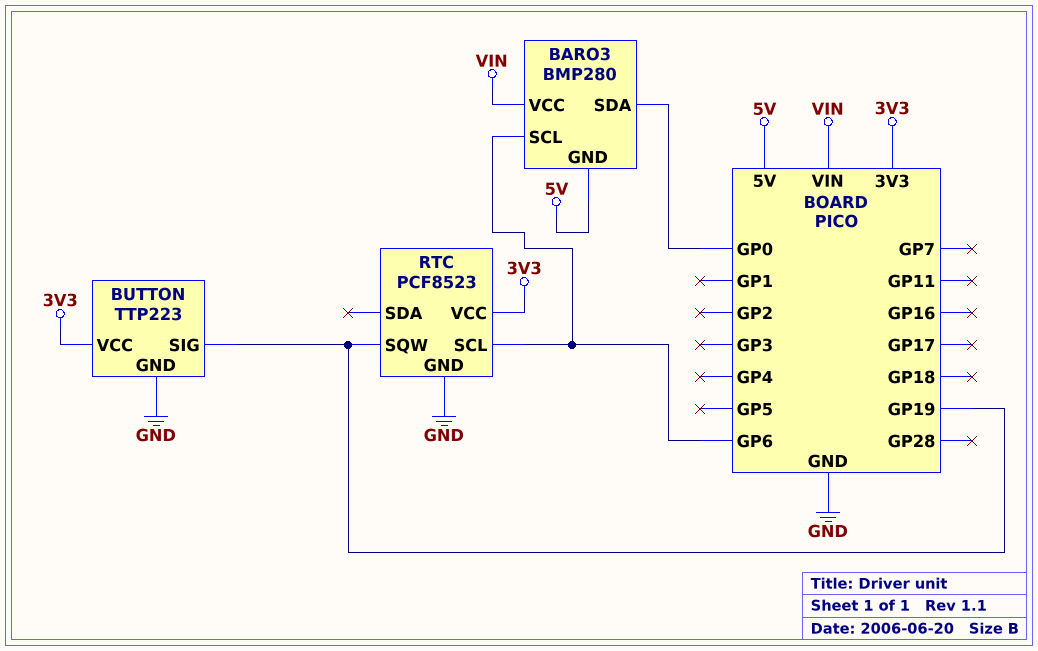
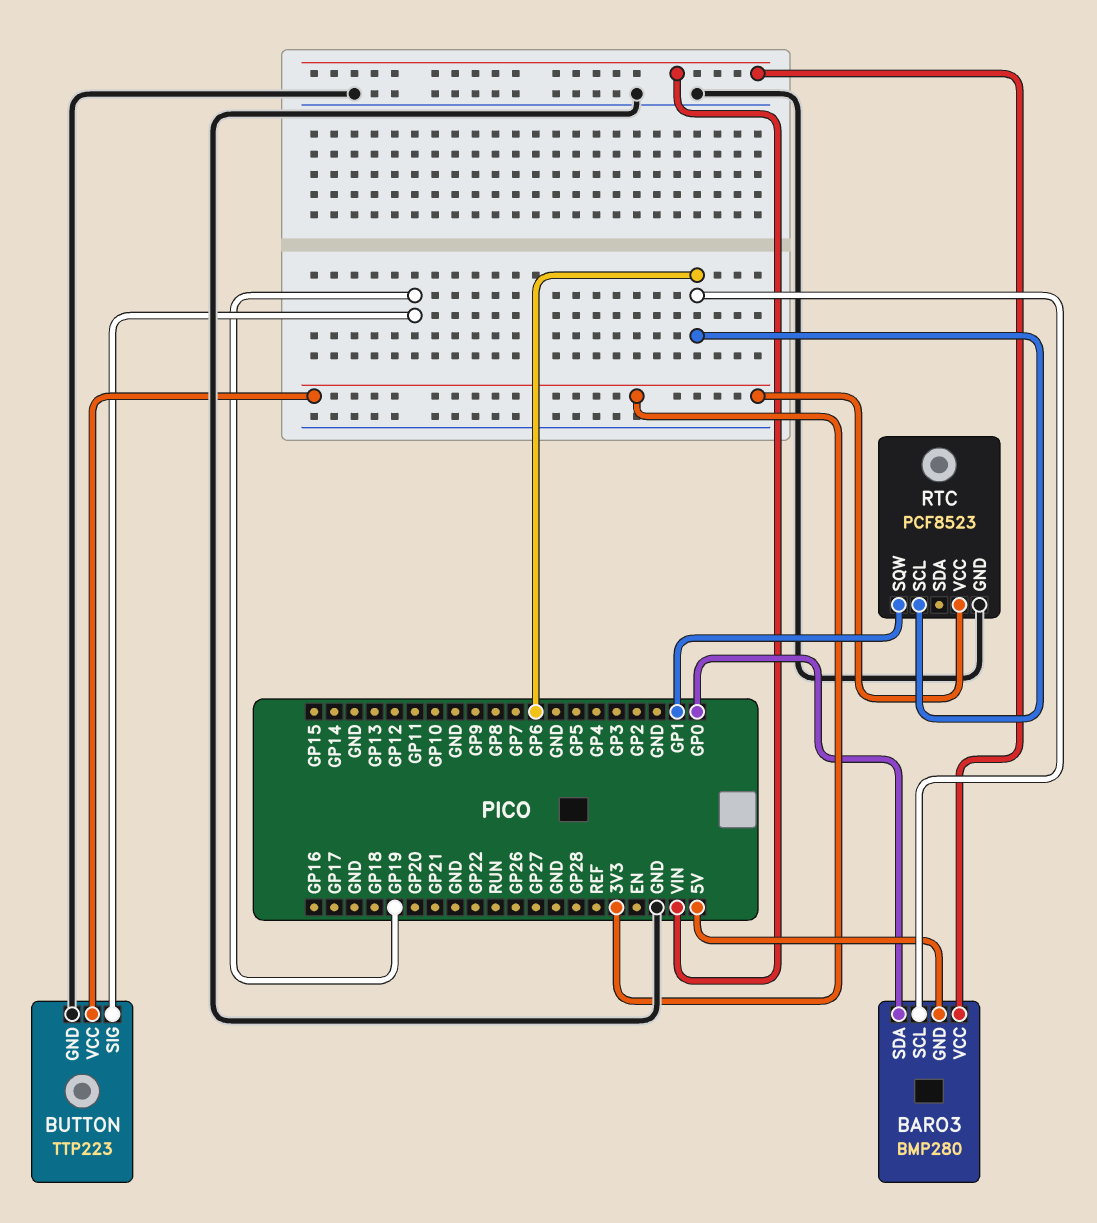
RTC pin SQW: GP19 -> GP1

